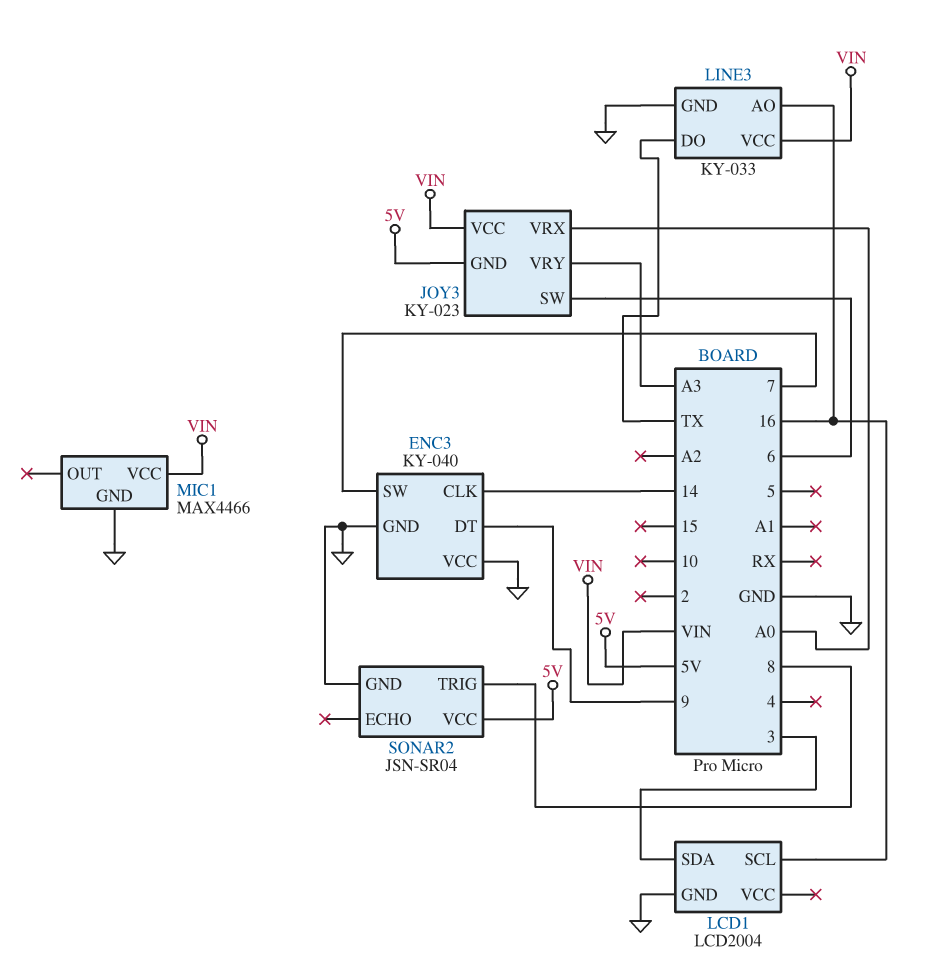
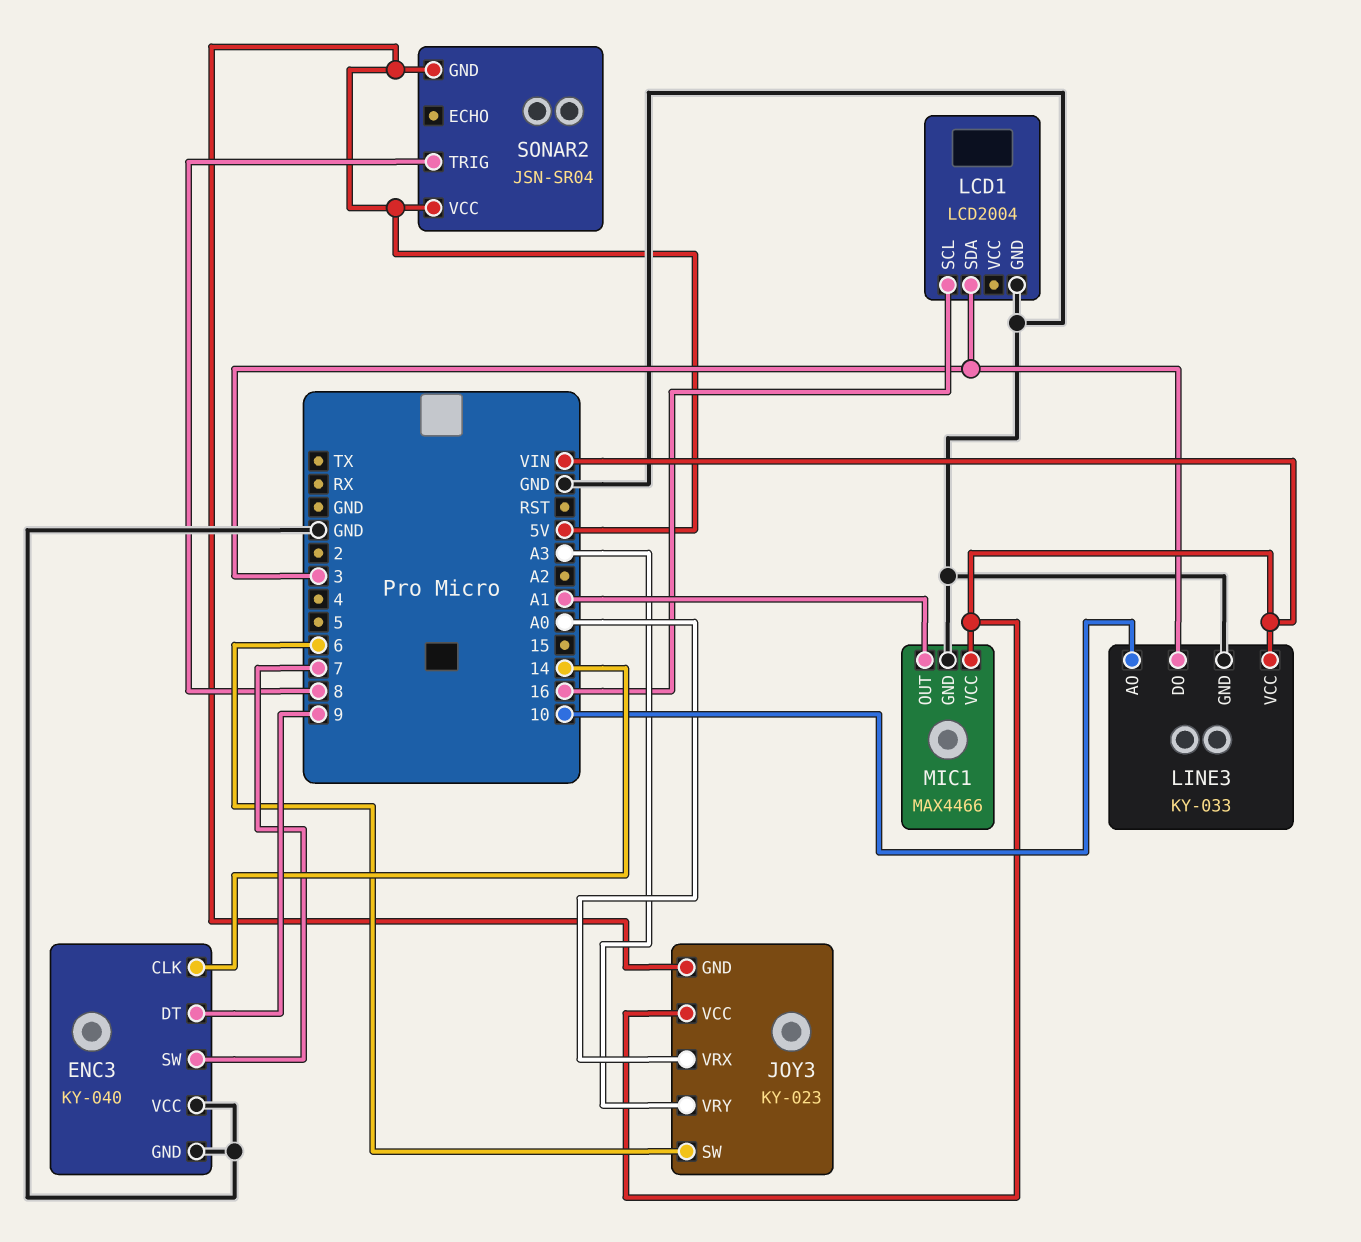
LINE3 pin AO: 16 -> 10
LINE3 pin DO: TX -> 3
MIC1 pin OUT: none -> A1
SONAR2 pin GND: GND -> 5V

